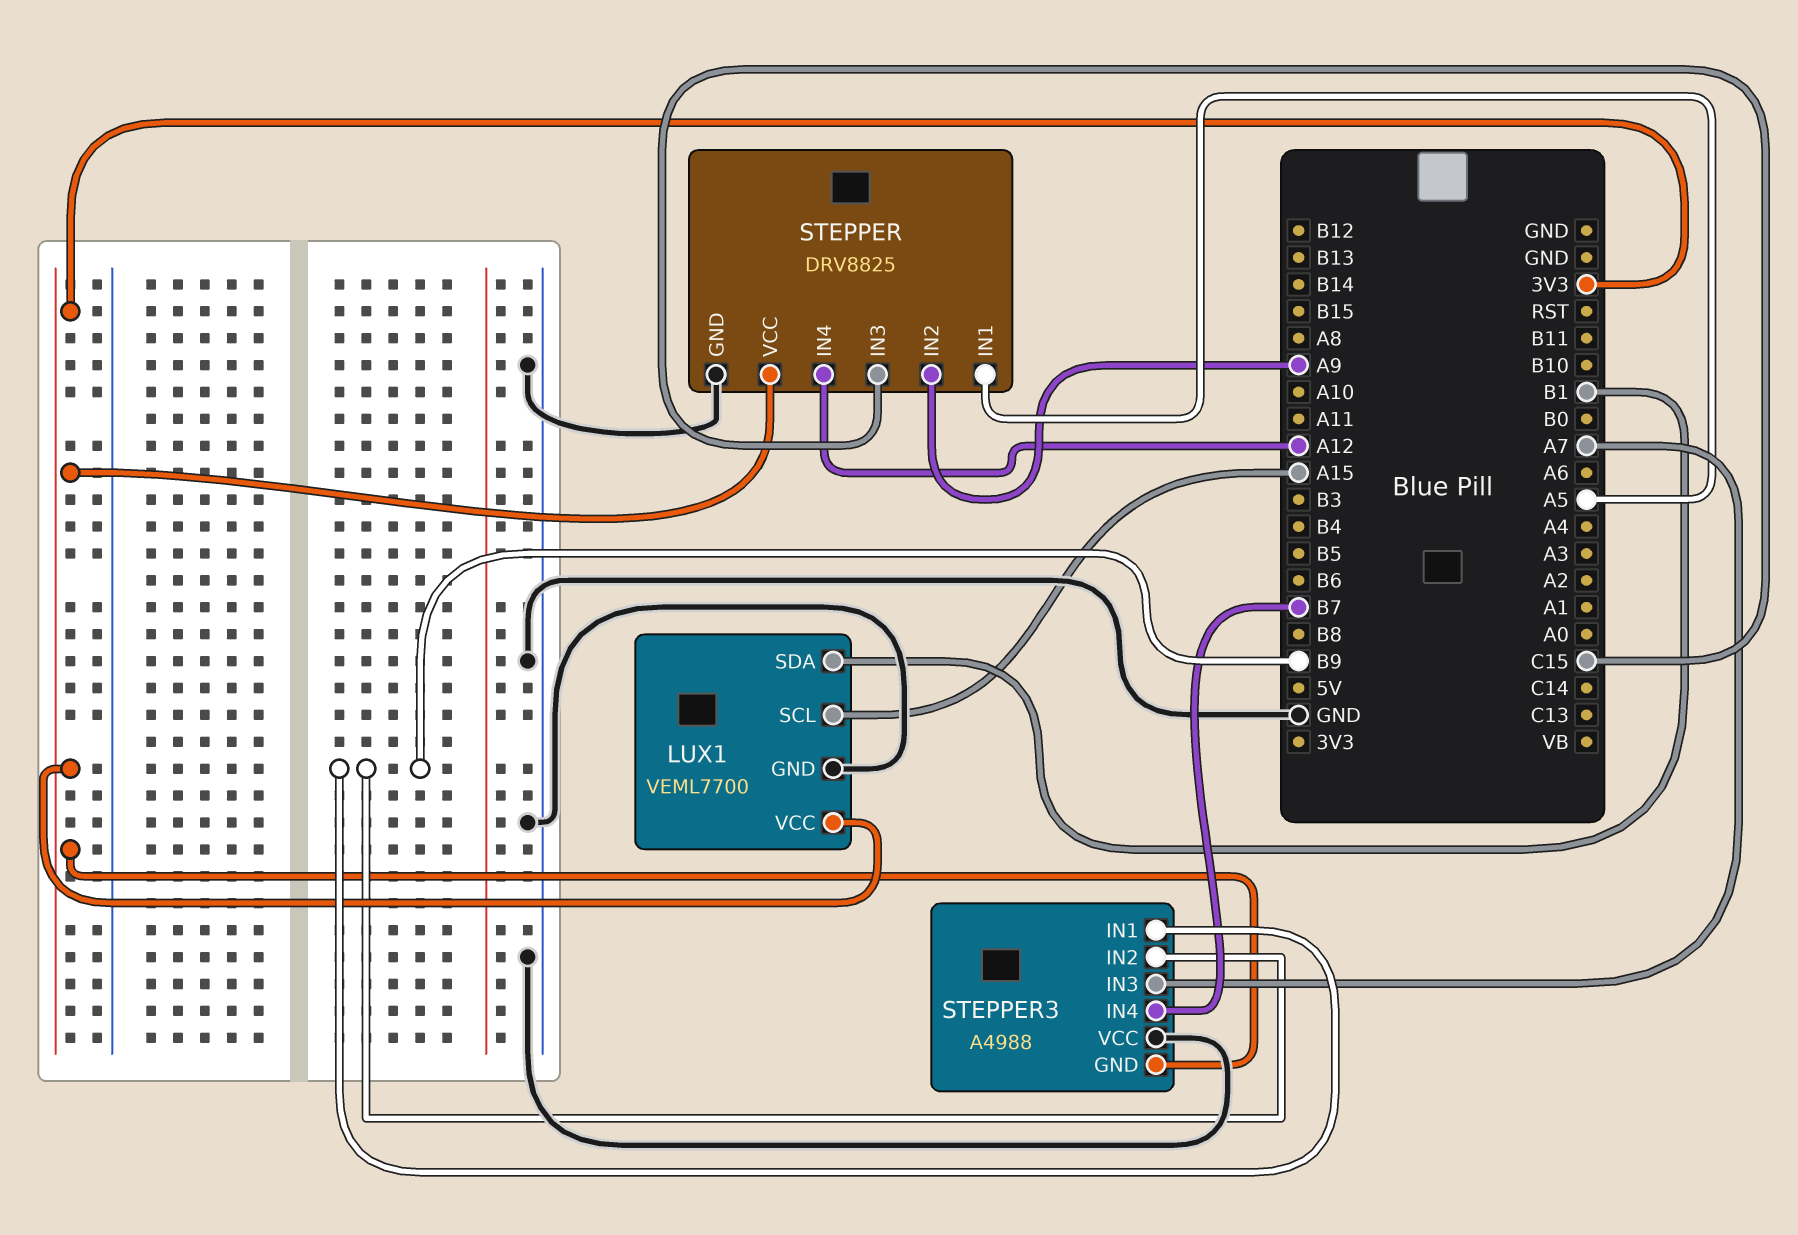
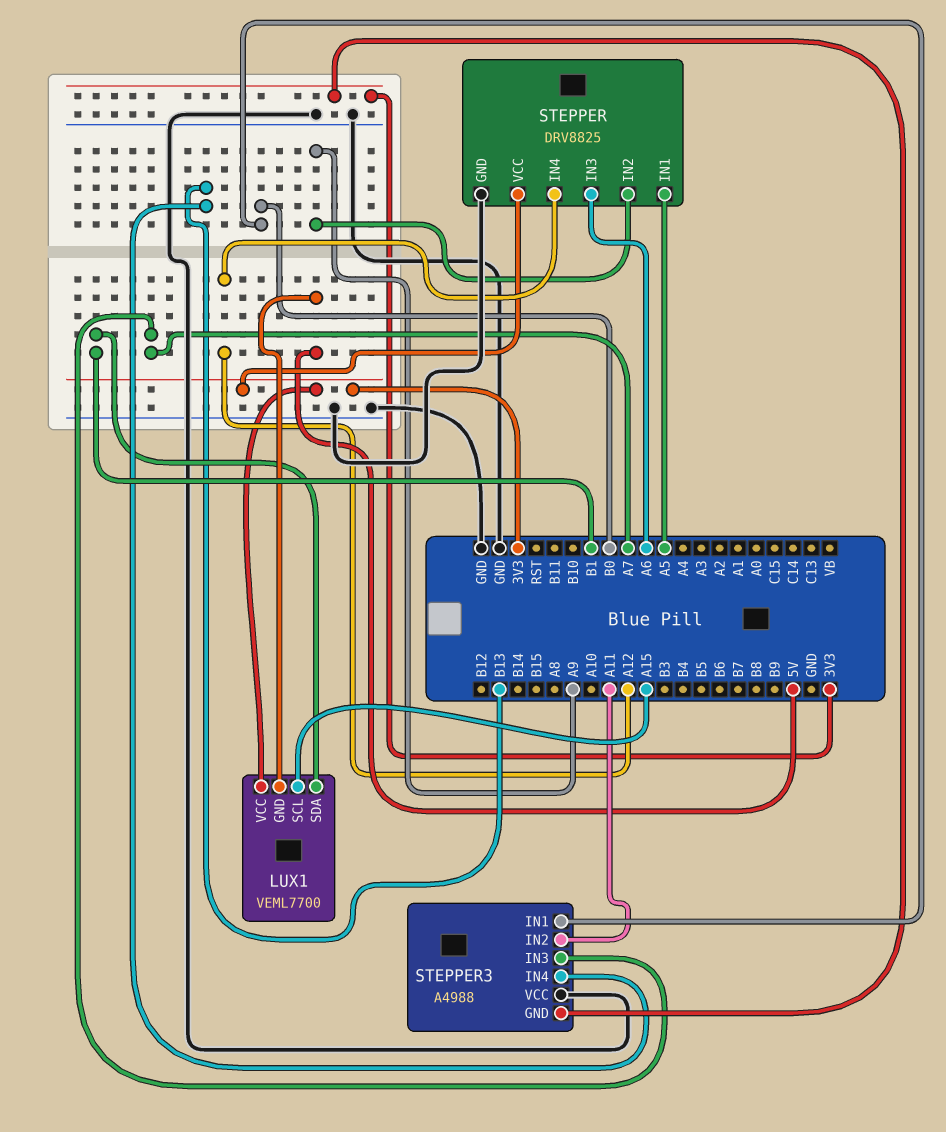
LUX1 pin GND: GND -> 5V
STEPPER pin IN3: C15 -> A6
STEPPER3 pin IN1: B9 -> B0
STEPPER3 pin IN2: B9 -> A11
STEPPER3 pin IN4: B7 -> B13

